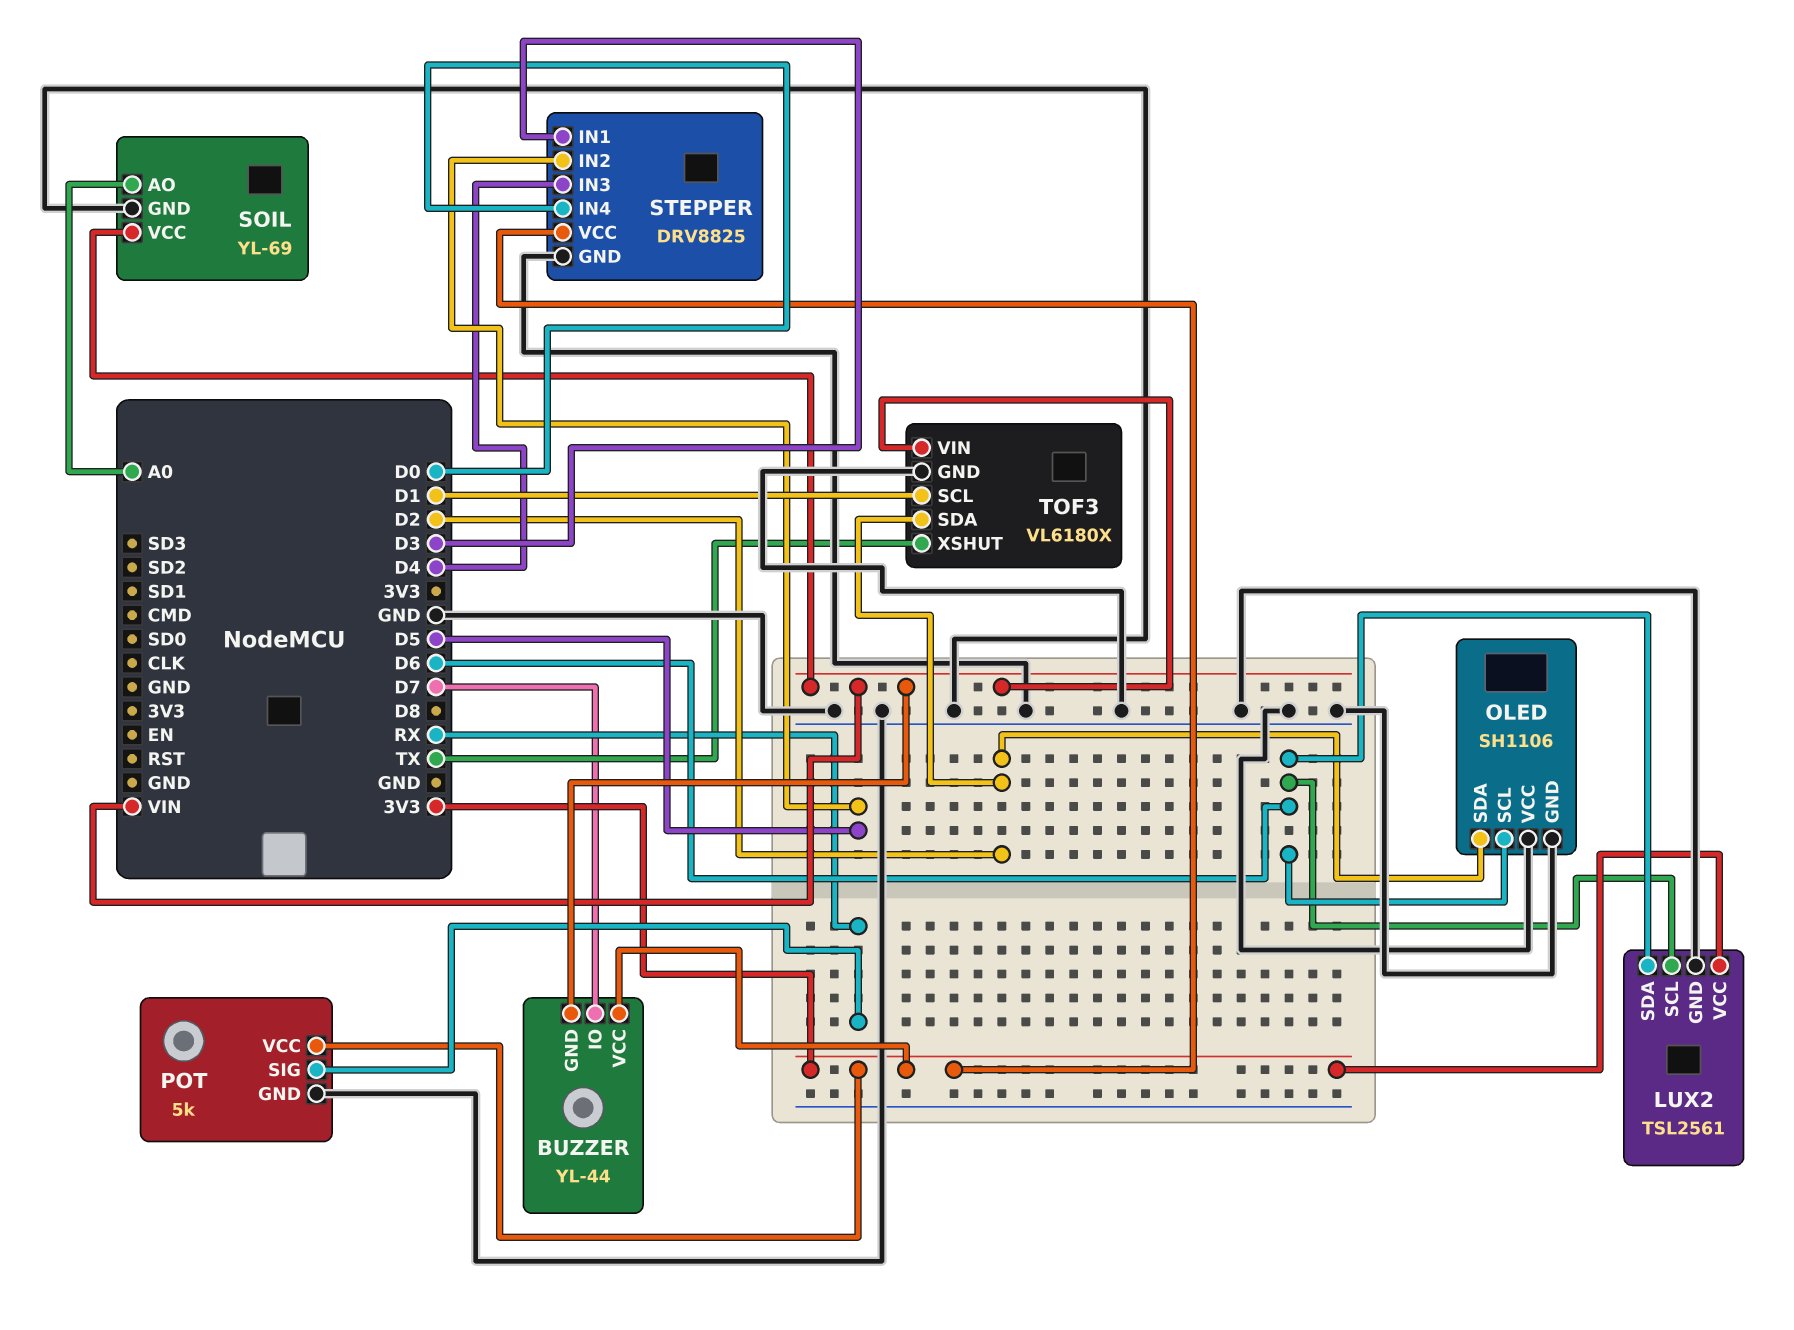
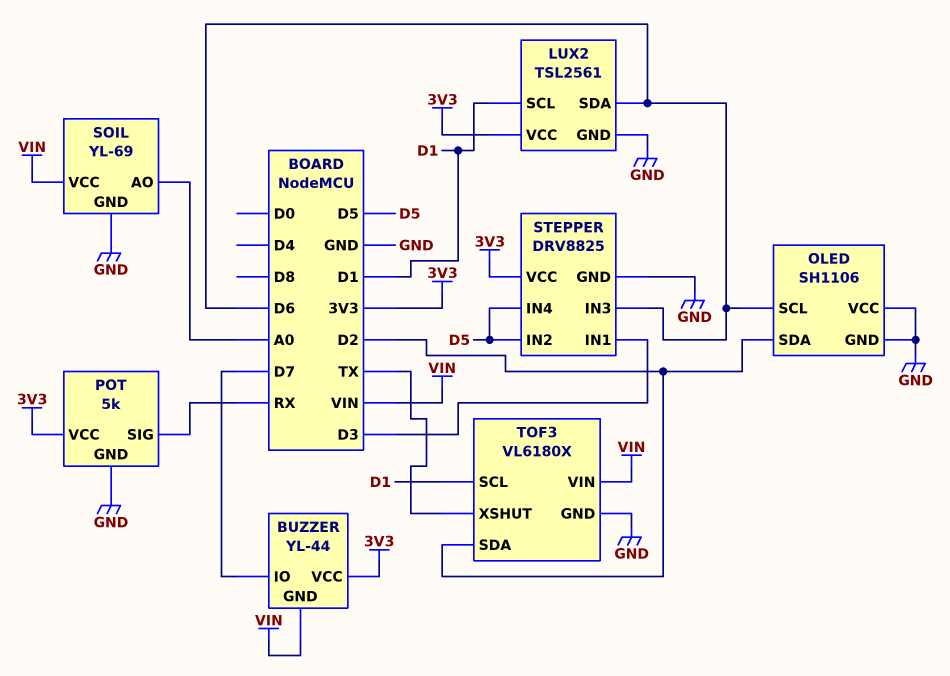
LUX2 pin SCL: D6 -> D1
STEPPER pin IN3: D4 -> D6
STEPPER pin IN4: D0 -> D5

